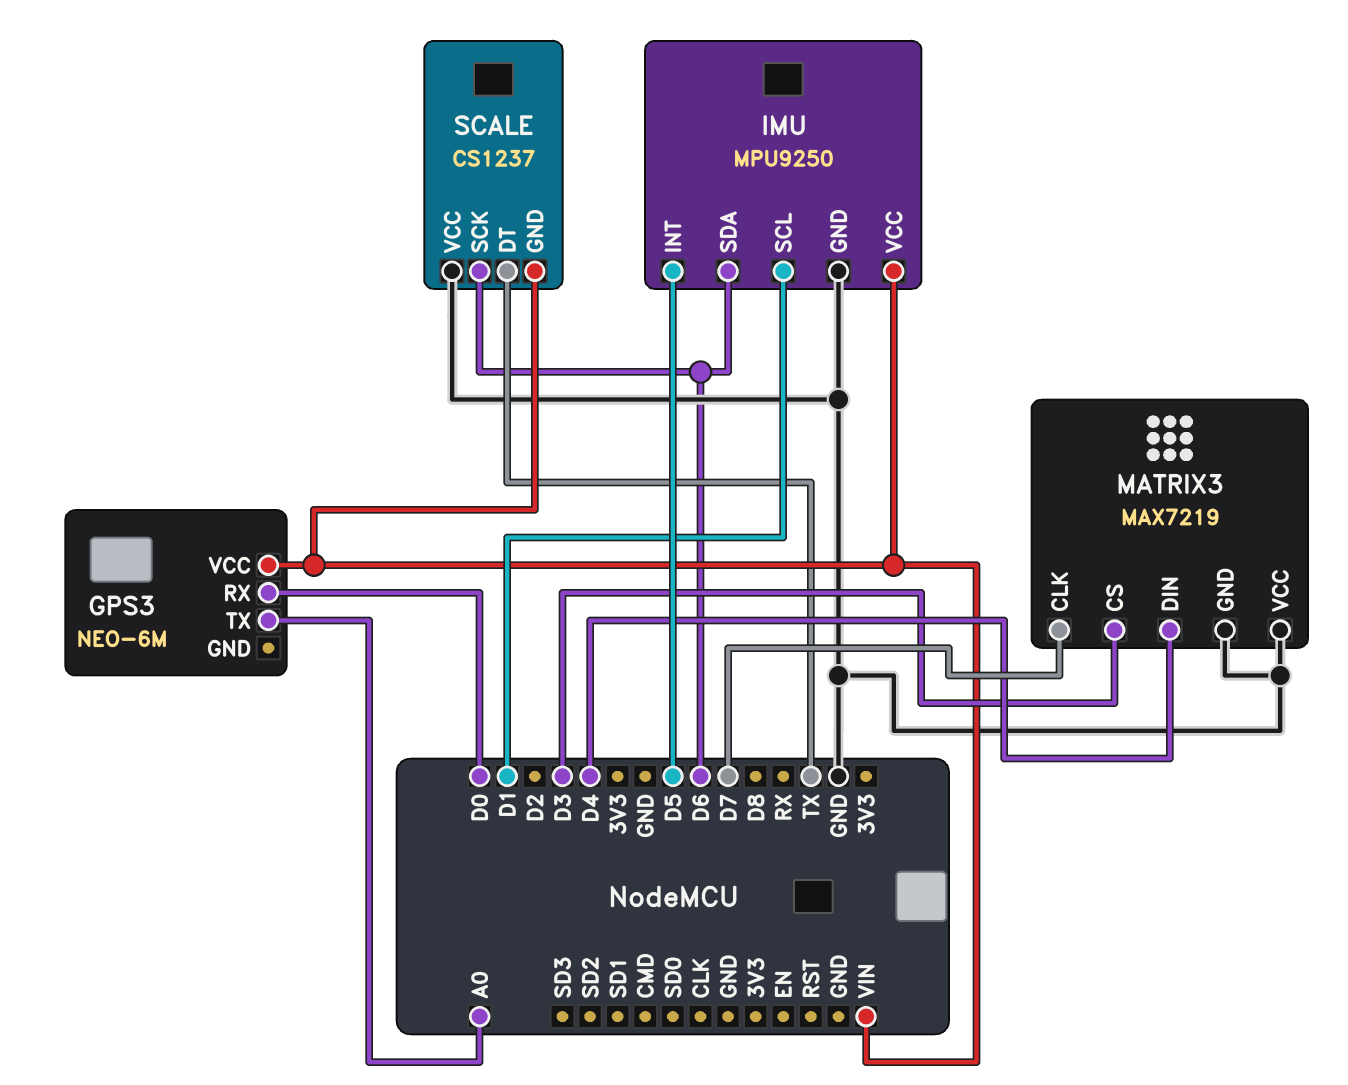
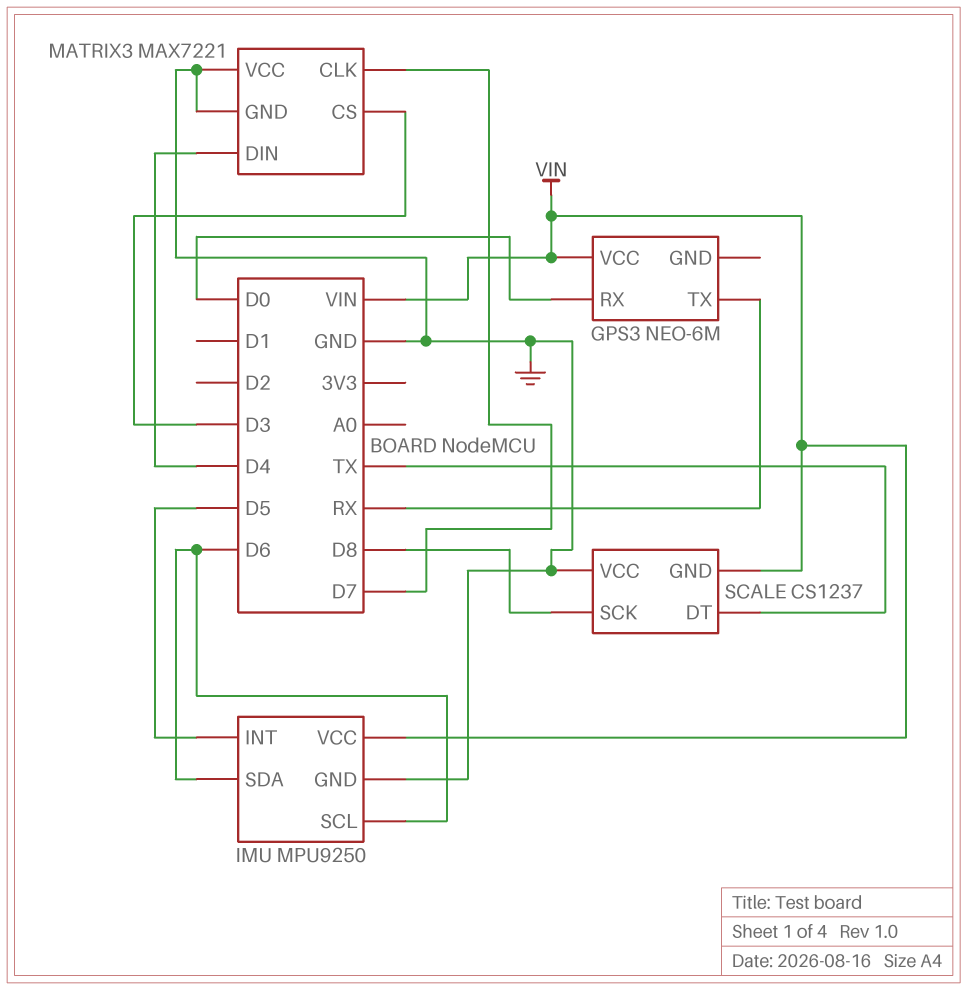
GPS3 pin TX: A0 -> RX
IMU pin SCL: D1 -> D6
MATRIX3: MAX7219 -> MAX7221
SCALE pin SCK: D6 -> D8

